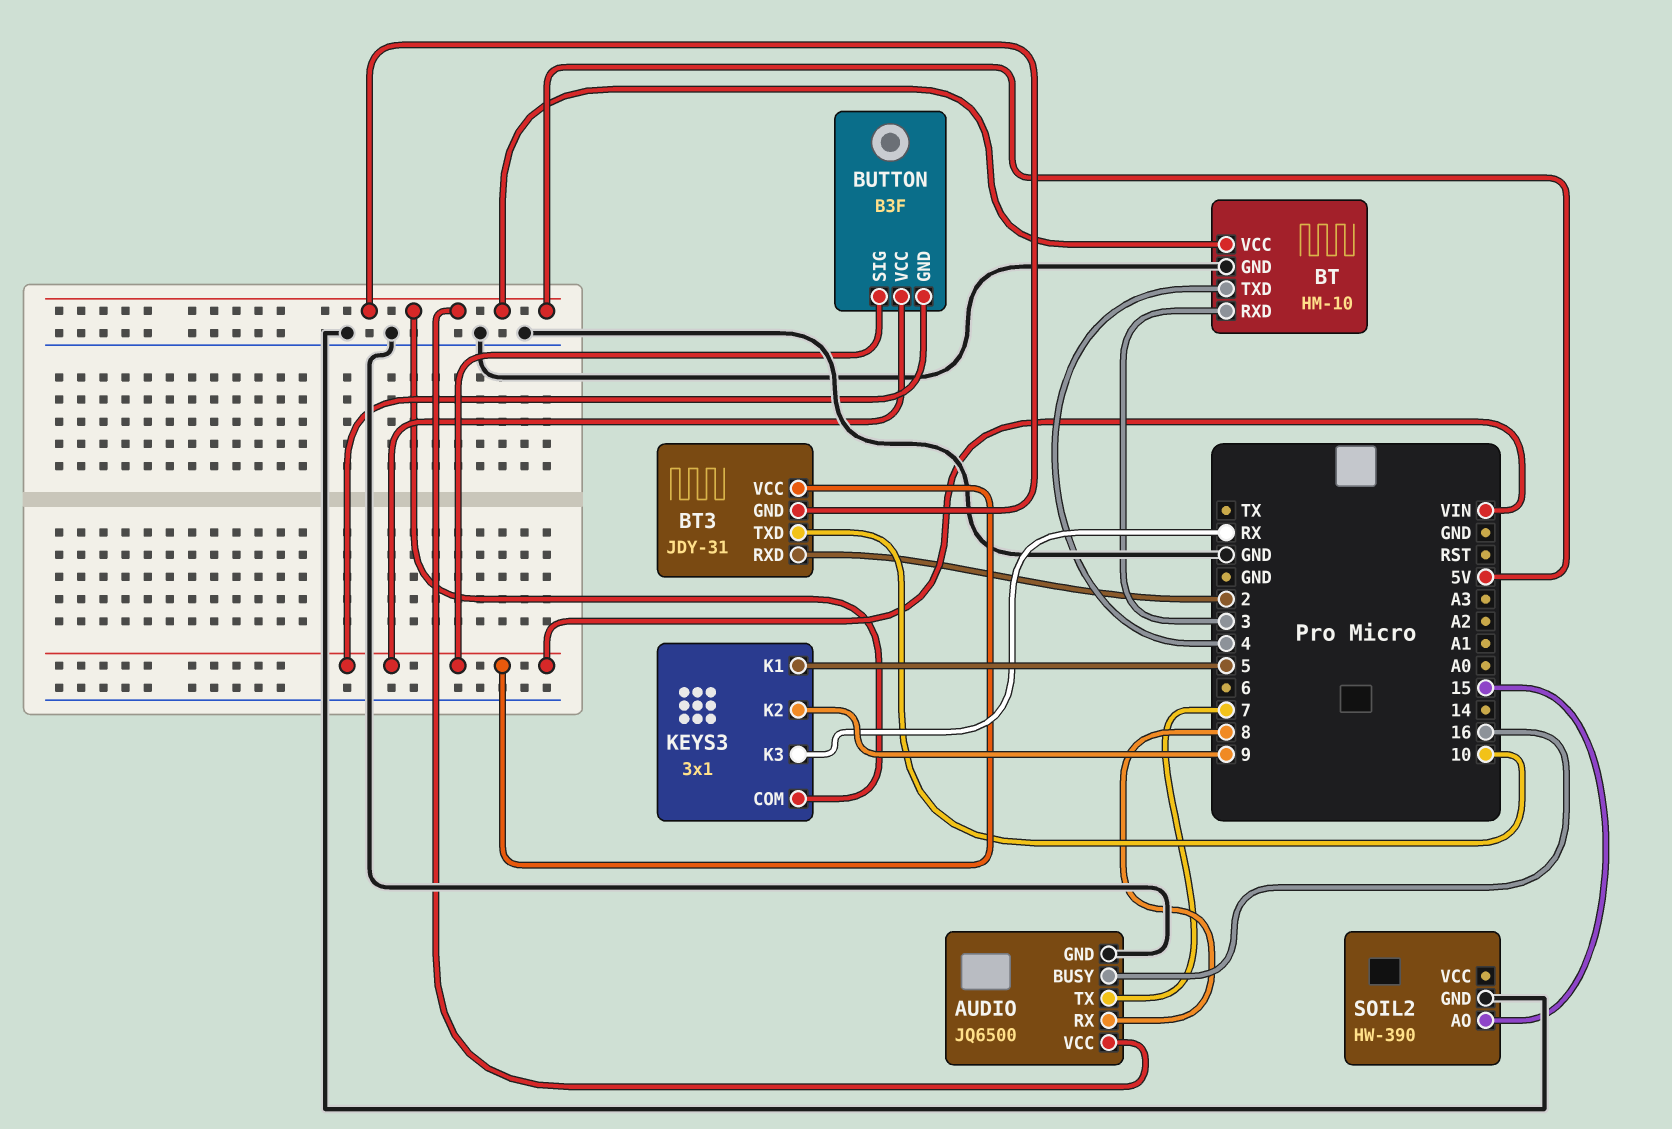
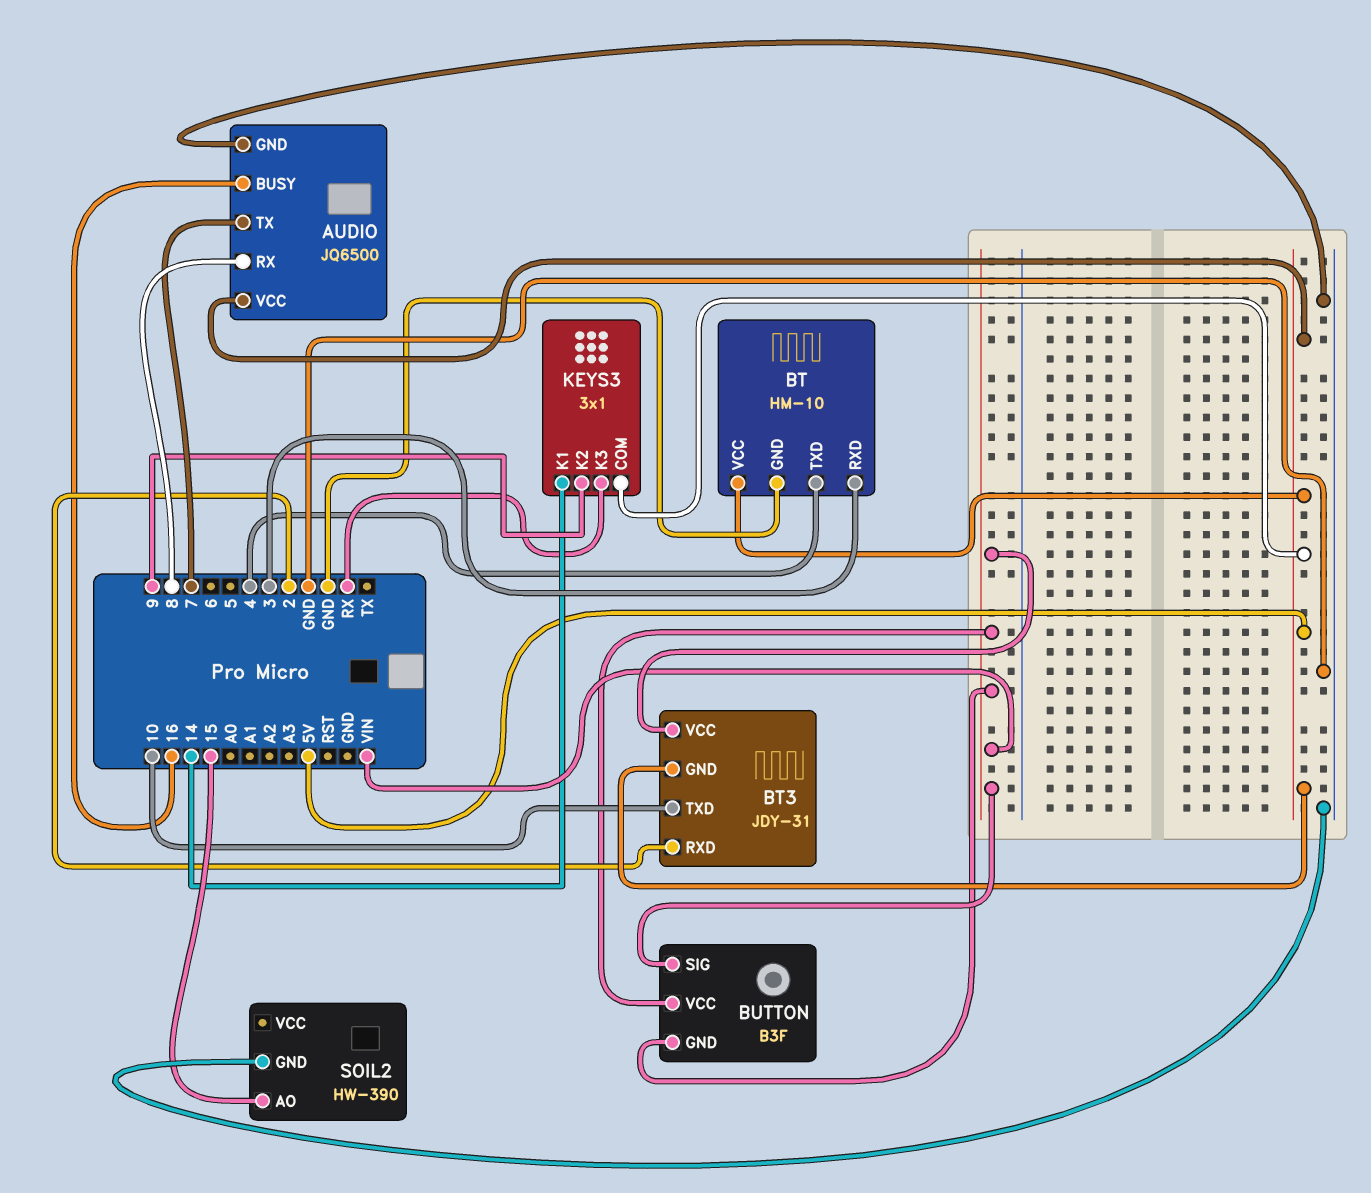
KEYS3 pin K1: 5 -> 14

